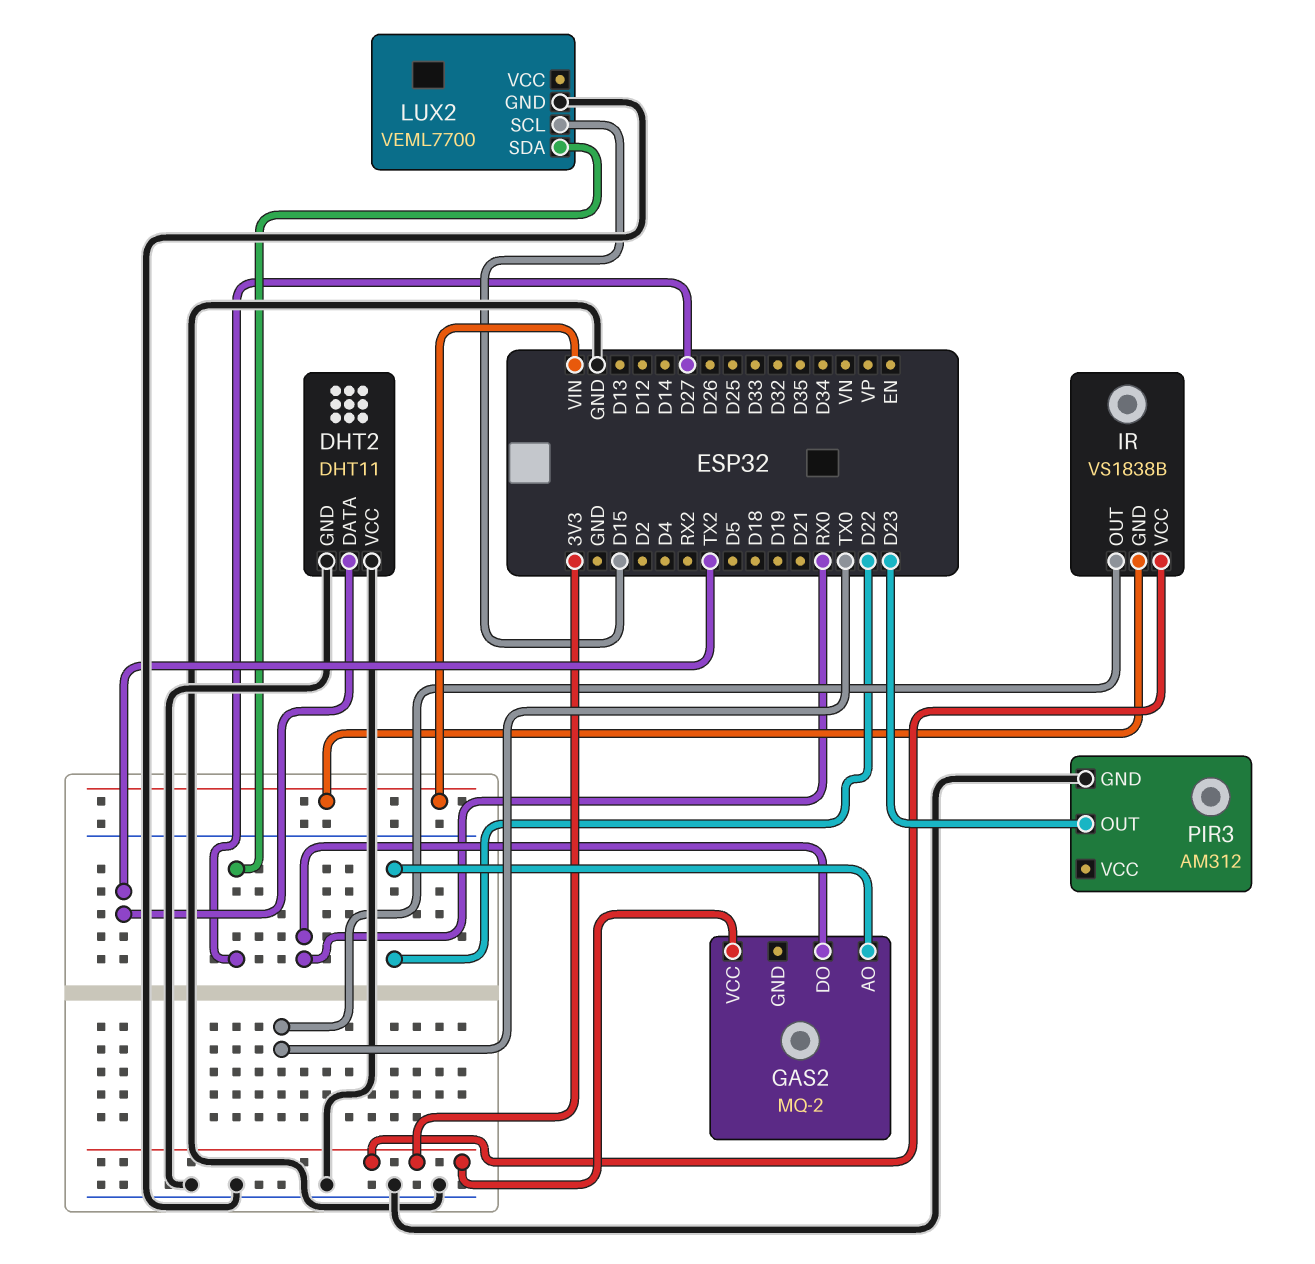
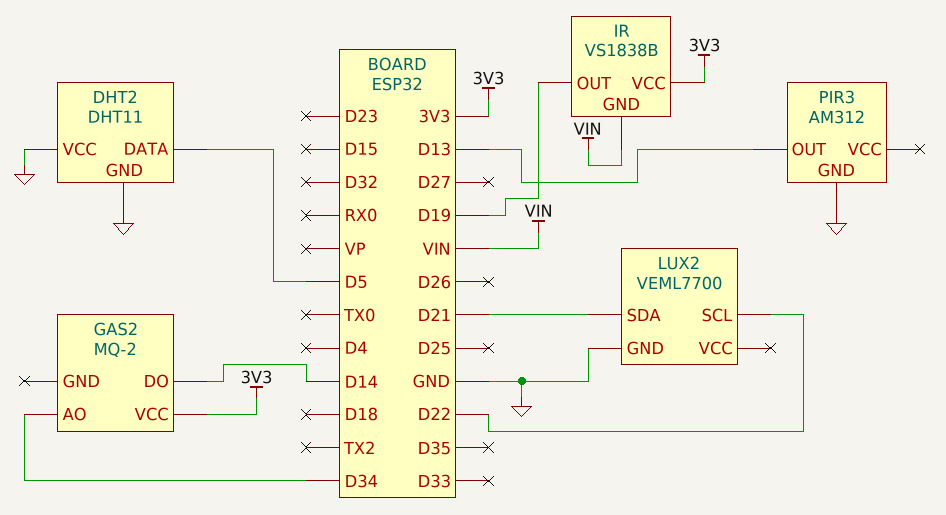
DHT2 pin DATA: TX2 -> D5
GAS2 pin AO: D22 -> D34
GAS2 pin DO: RX0 -> D14
IR pin OUT: TX0 -> D19
LUX2 pin SCL: D15 -> D22
LUX2 pin SDA: D27 -> D21
PIR3 pin OUT: D23 -> D13

